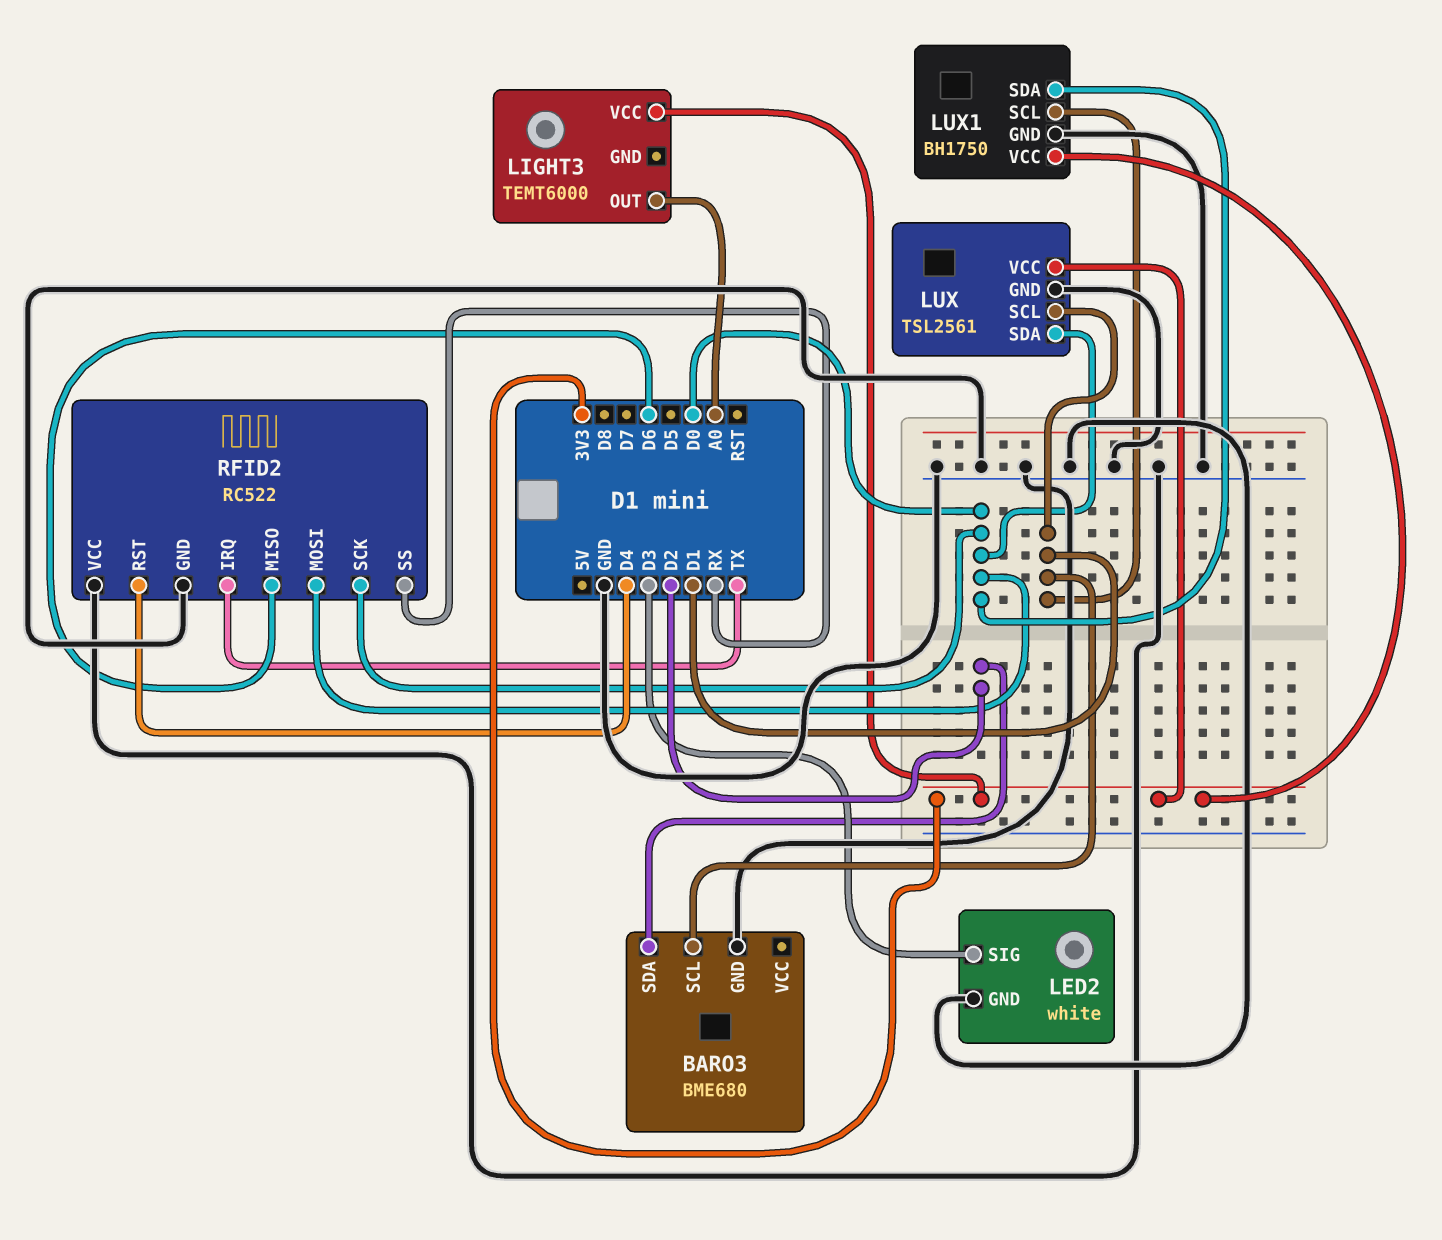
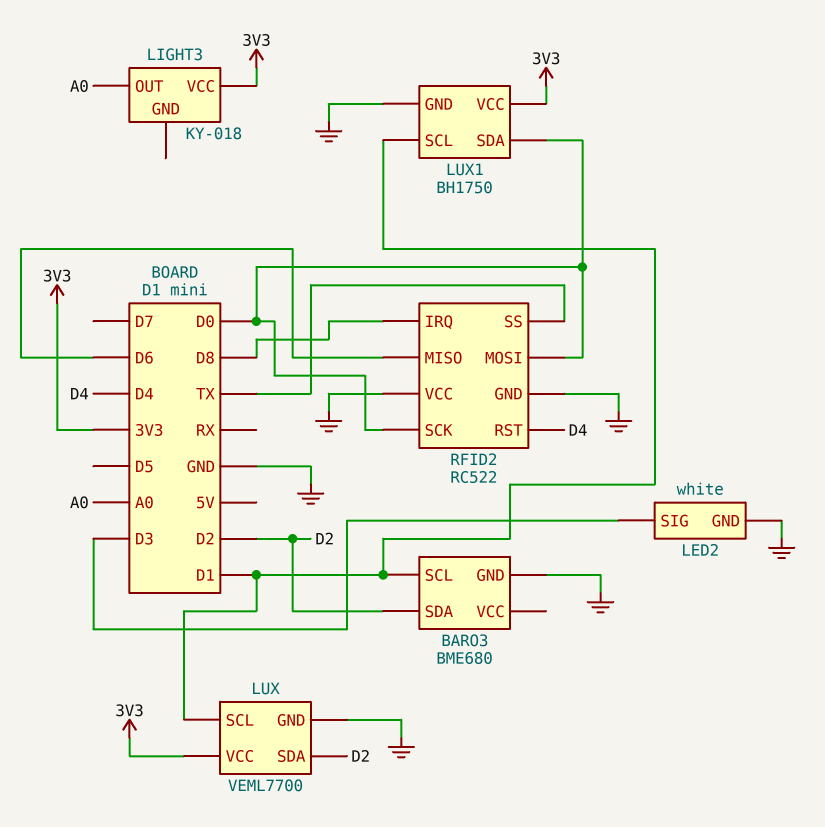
LIGHT3: TEMT6000 -> KY-018
LUX: TSL2561 -> VEML7700
LUX pin SDA: D0 -> D2
RFID2 pin IRQ: TX -> D8
RFID2 pin SS: RX -> TX

